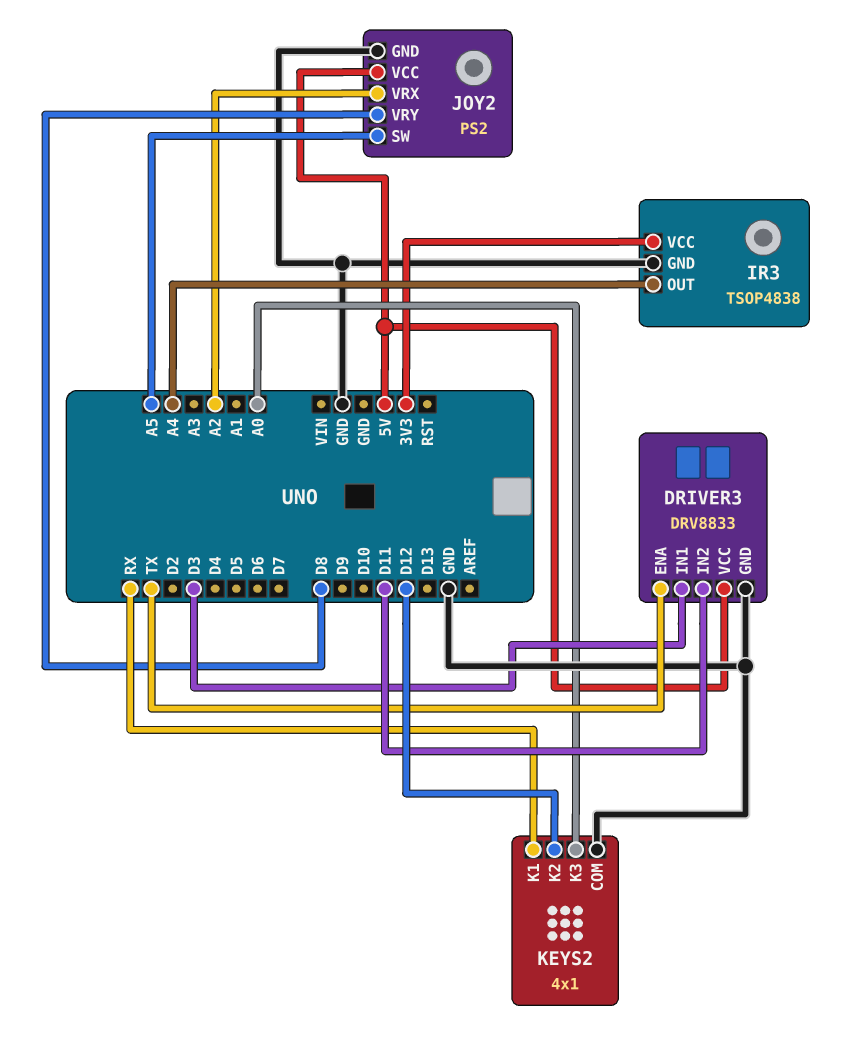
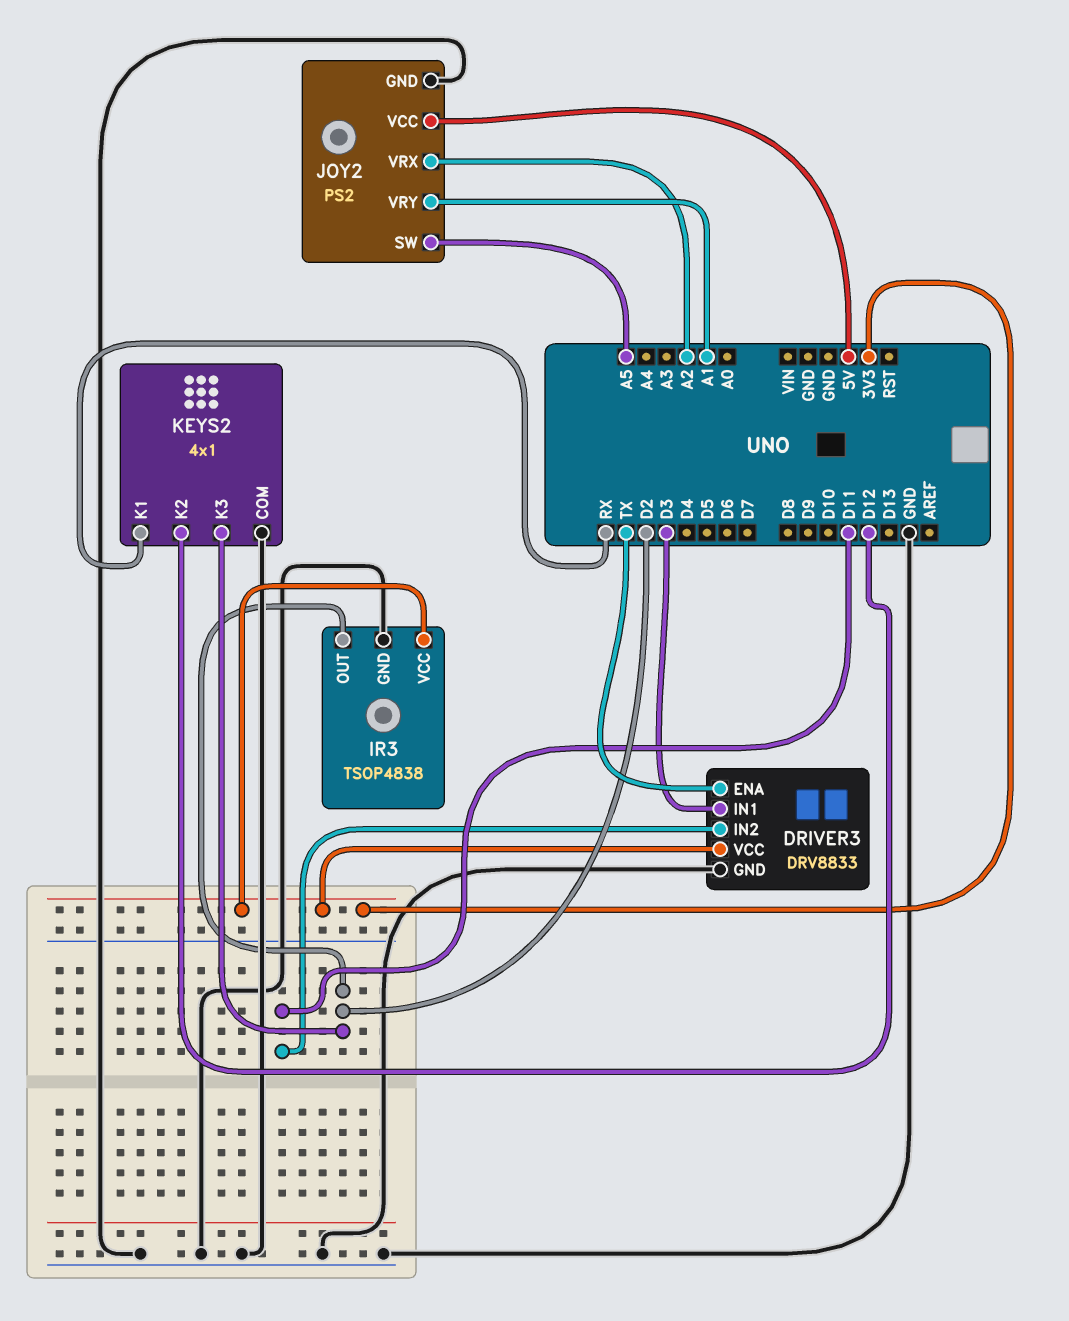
DRIVER3 pin VCC: 5V -> 3V3
IR3 pin OUT: A4 -> D2
JOY2 pin VRY: D8 -> A1
KEYS2 pin K3: A0 -> D2

